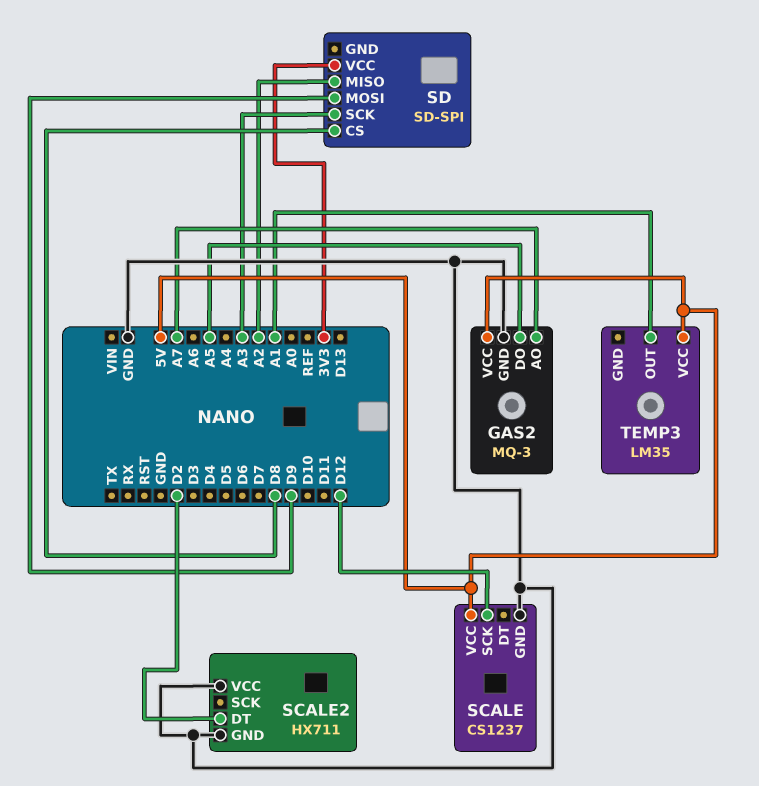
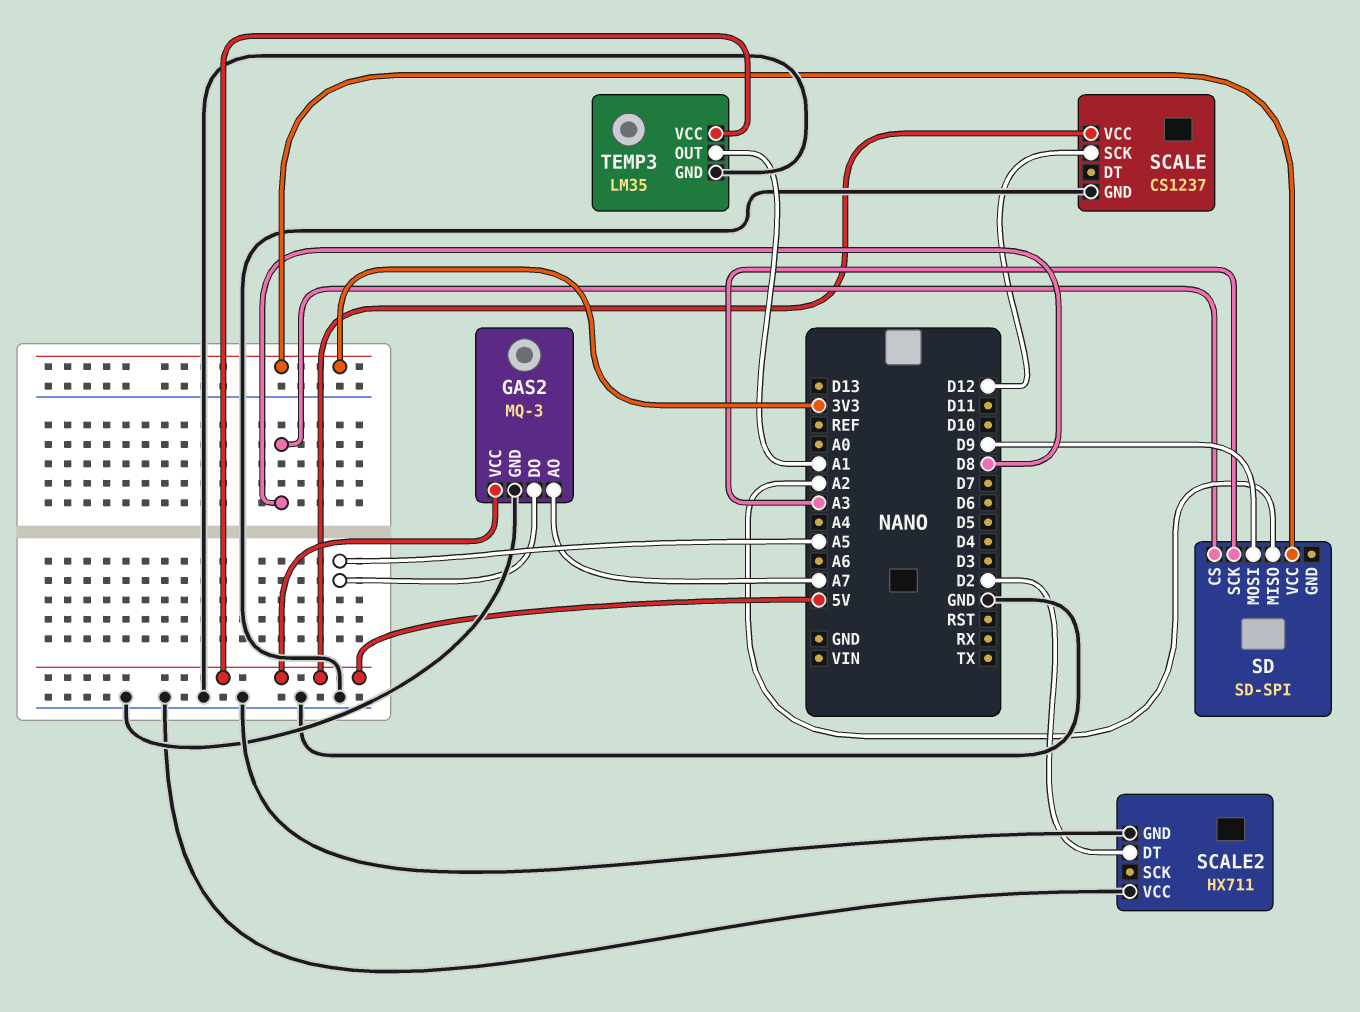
TEMP3 pin GND: none -> GND

